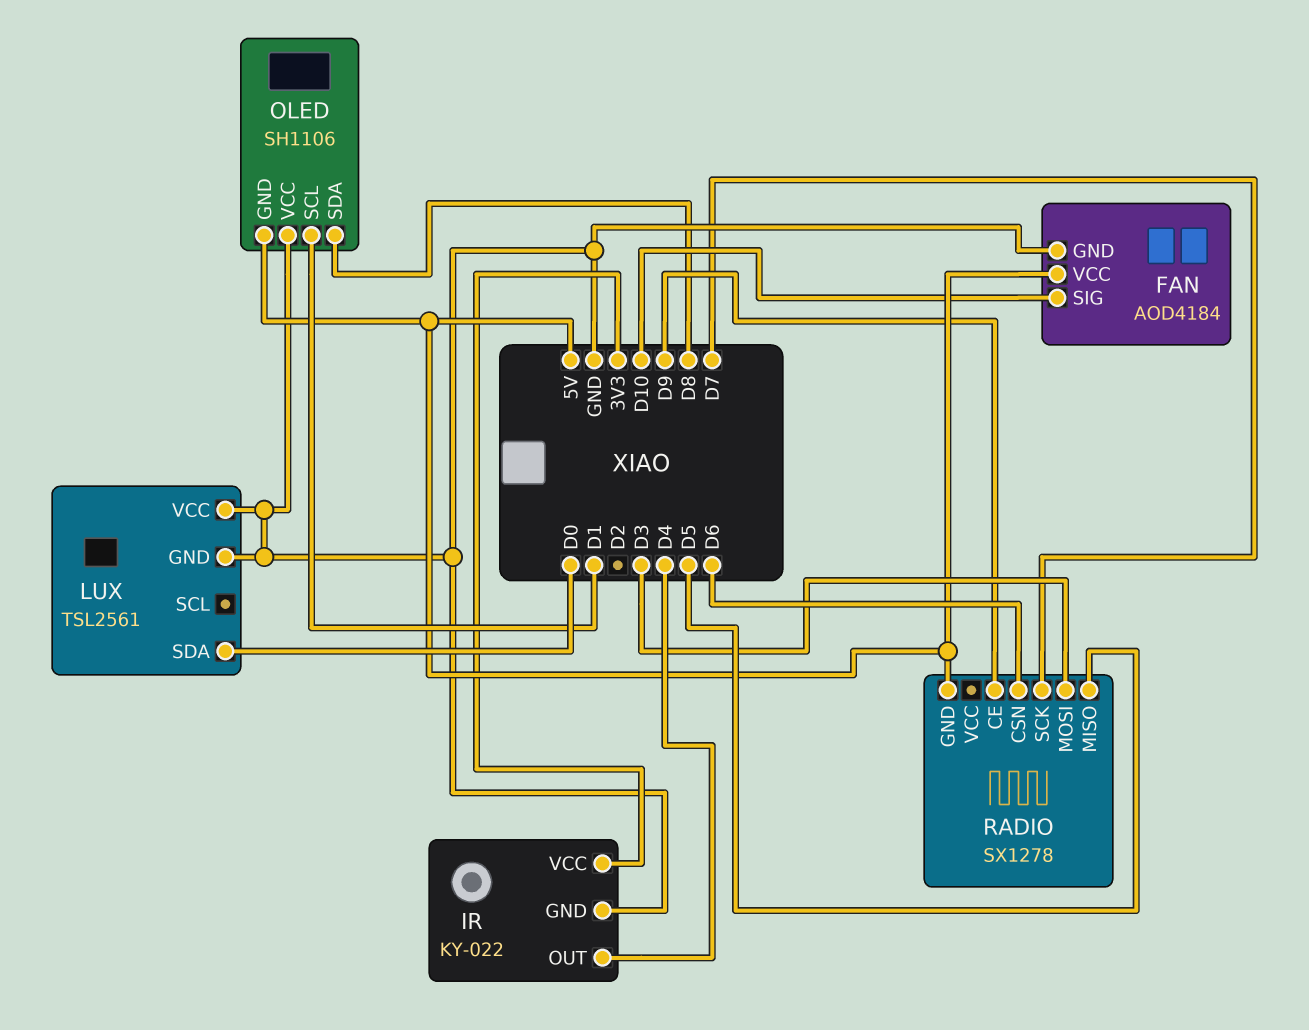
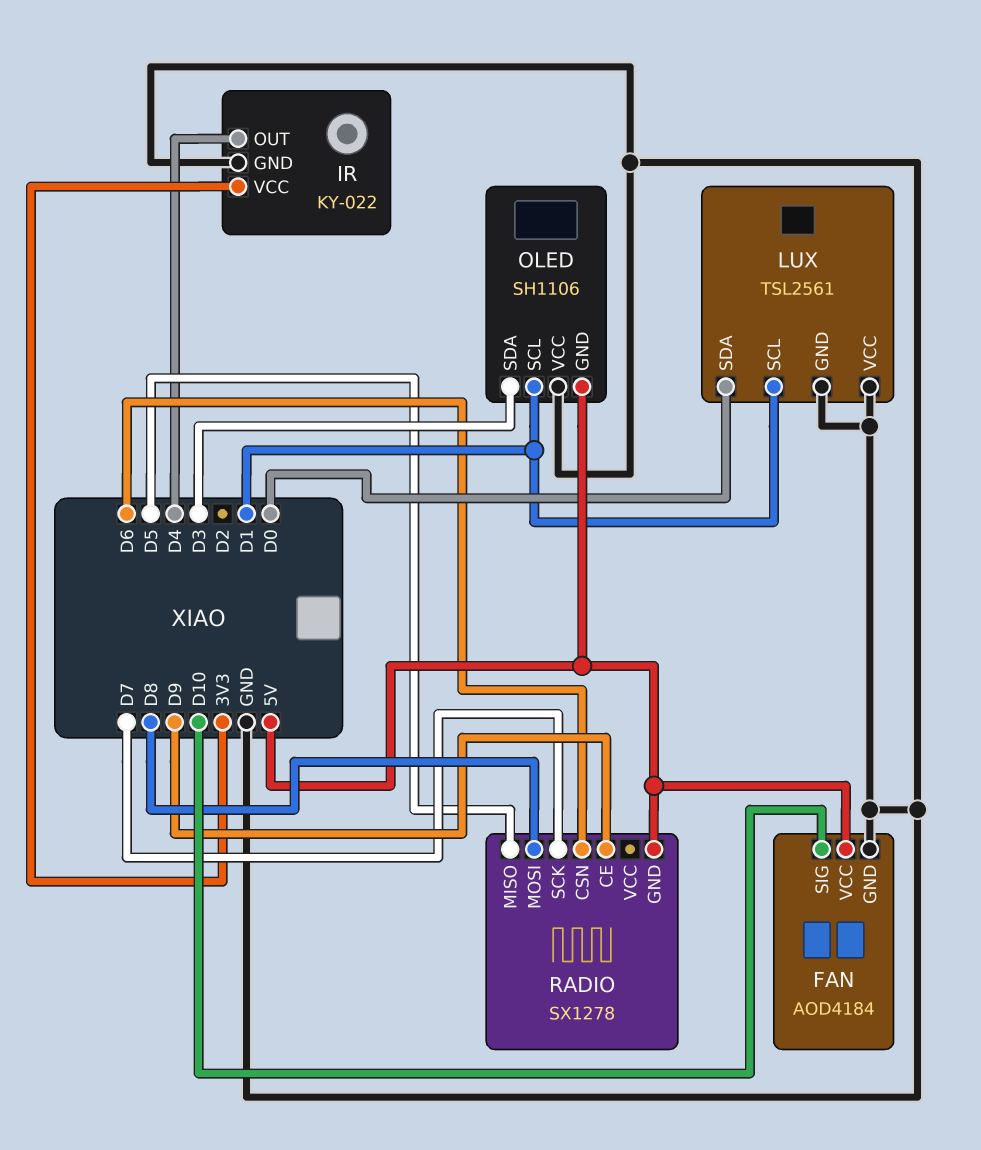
LUX pin SCL: none -> D1
OLED pin SDA: D8 -> D3
RADIO pin MOSI: D3 -> D8

